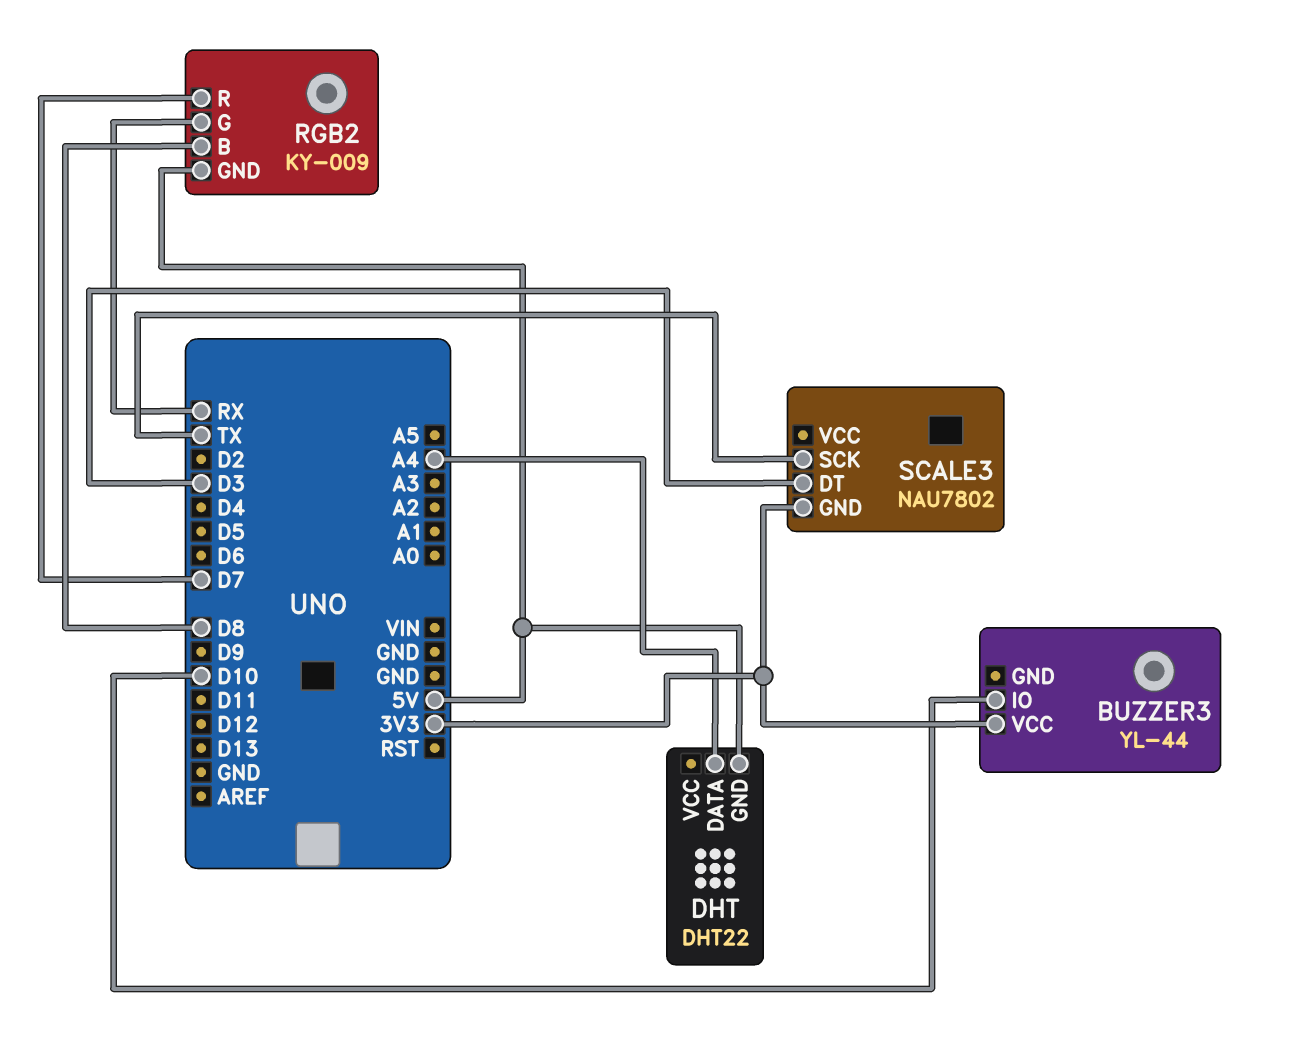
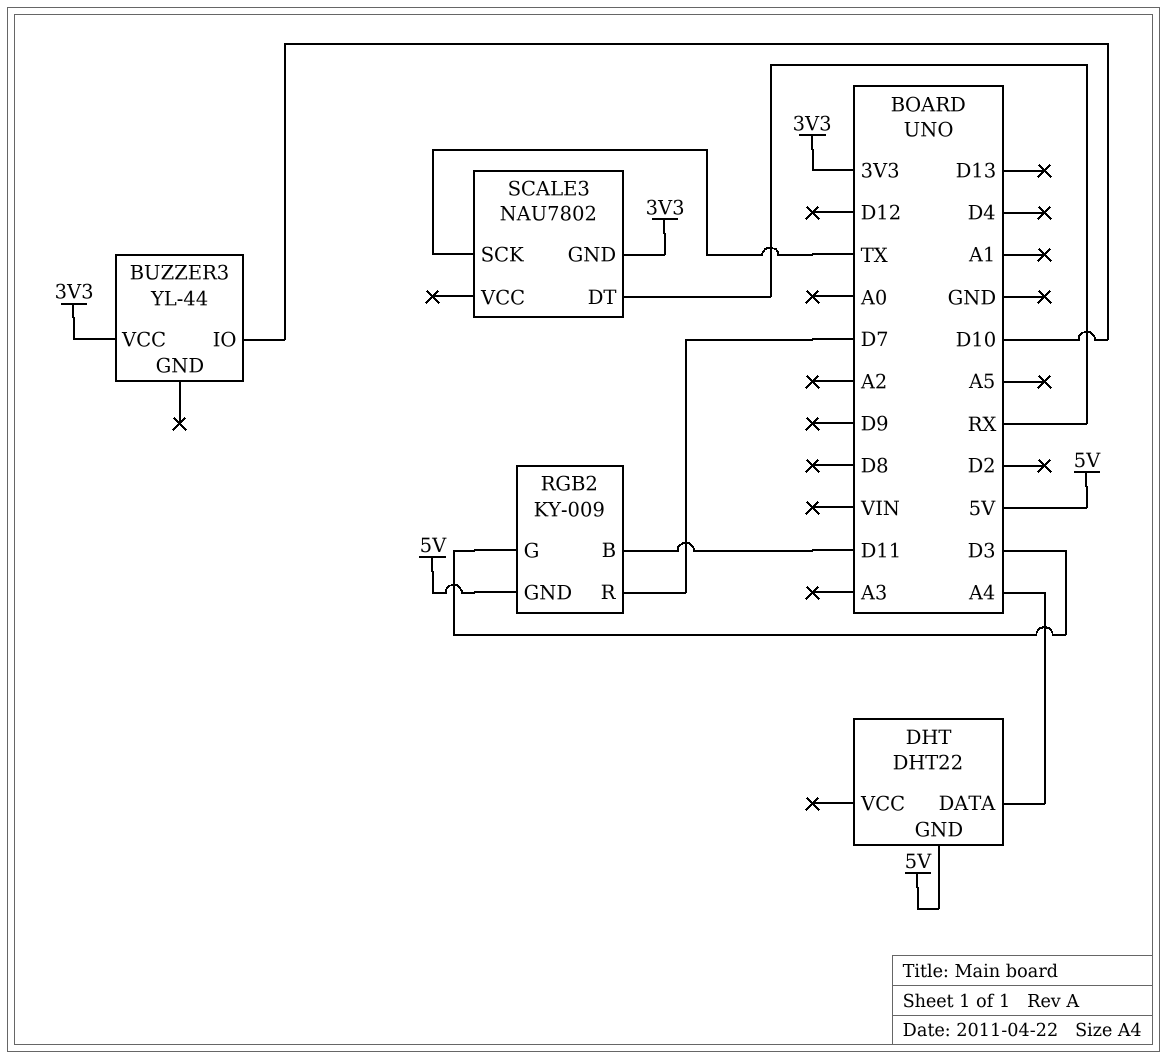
RGB2 pin B: D8 -> D11
RGB2 pin G: RX -> D3
SCALE3 pin DT: D3 -> RX

